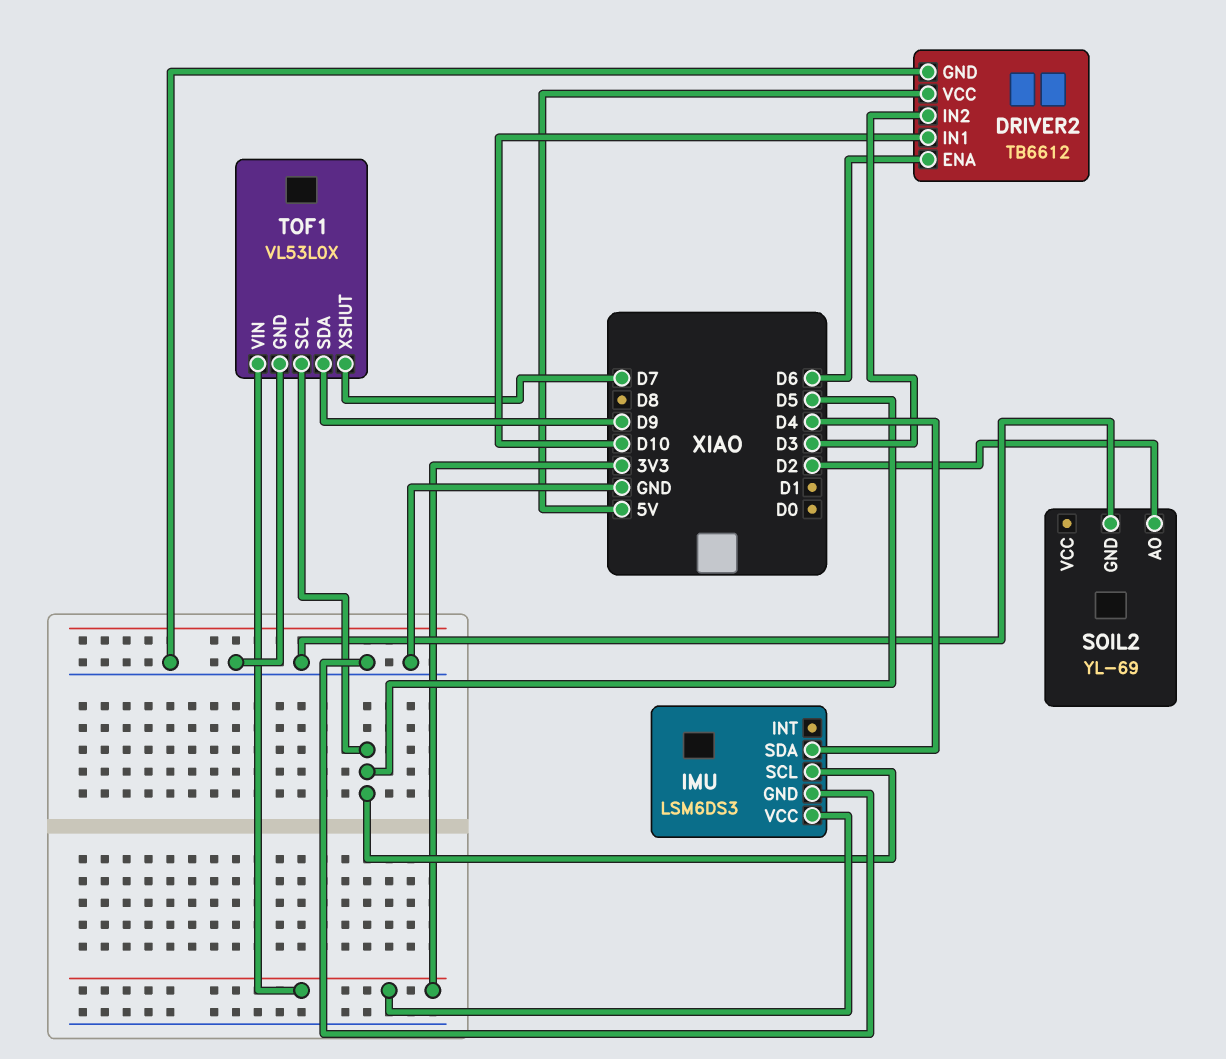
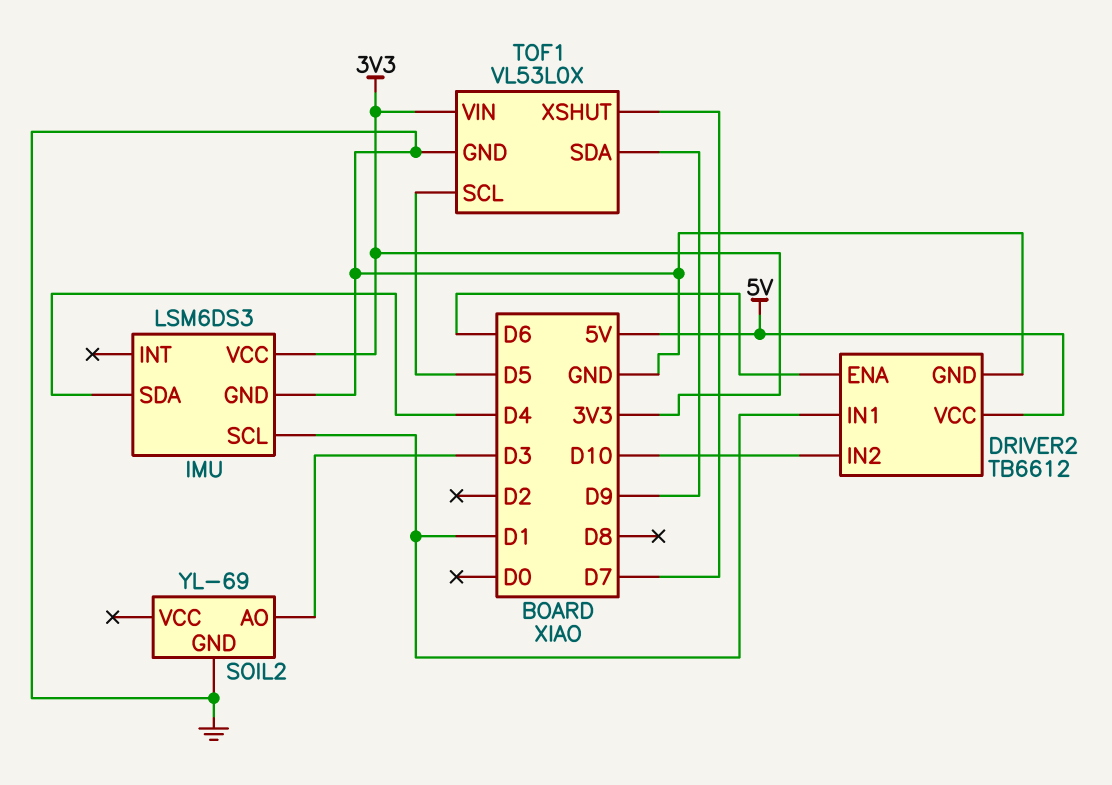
DRIVER2 pin IN1: D10 -> D1
DRIVER2 pin IN2: D3 -> D10
IMU pin SCL: D5 -> D1
SOIL2 pin AO: D2 -> D3

